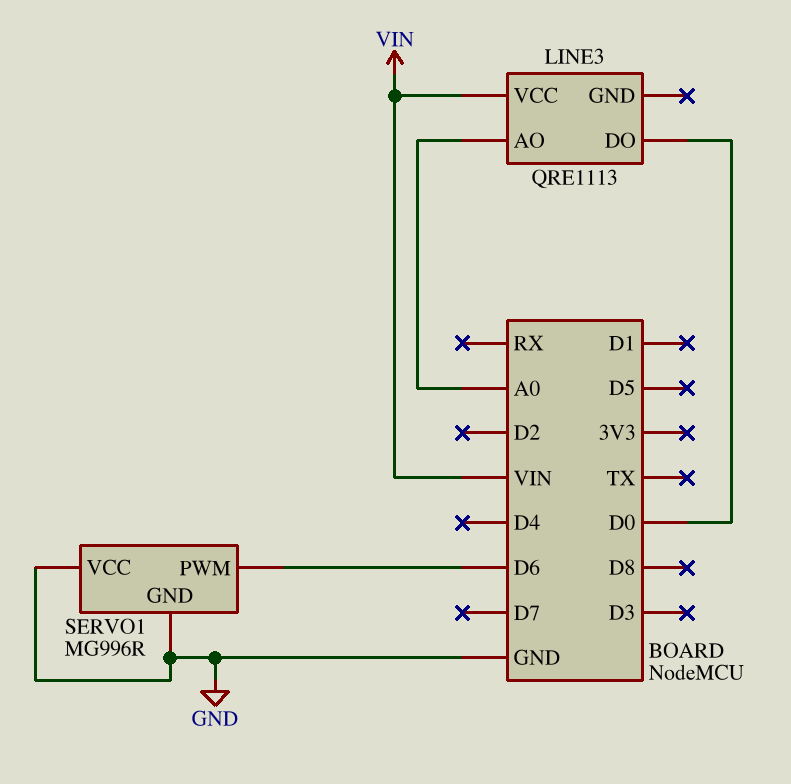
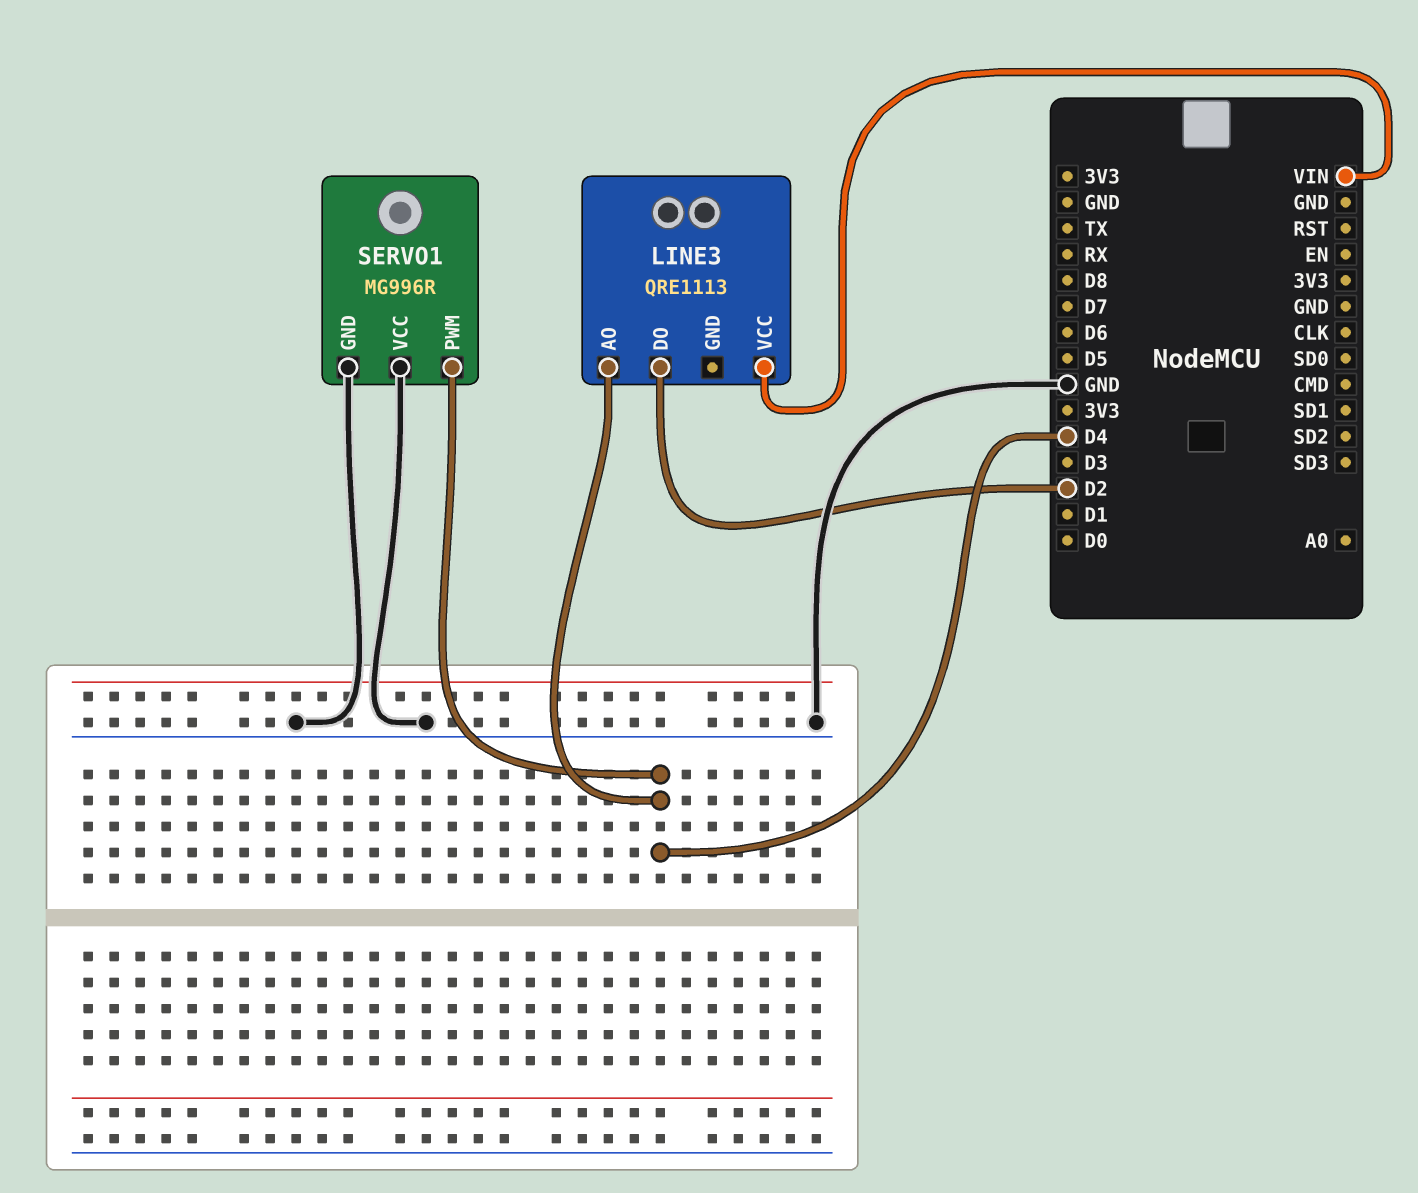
LINE3 pin AO: A0 -> D4
LINE3 pin DO: D0 -> D2
SERVO1 pin PWM: D6 -> D4

